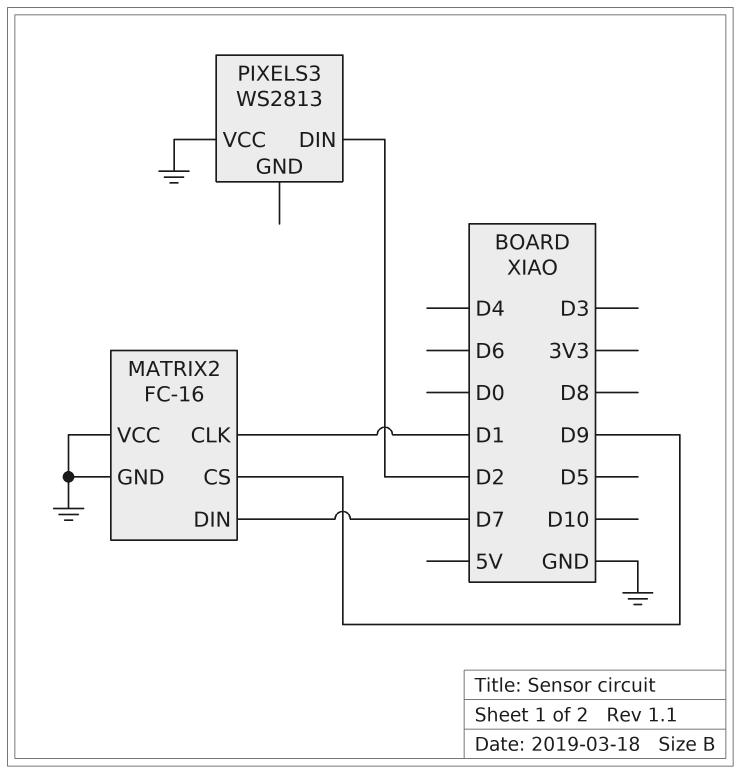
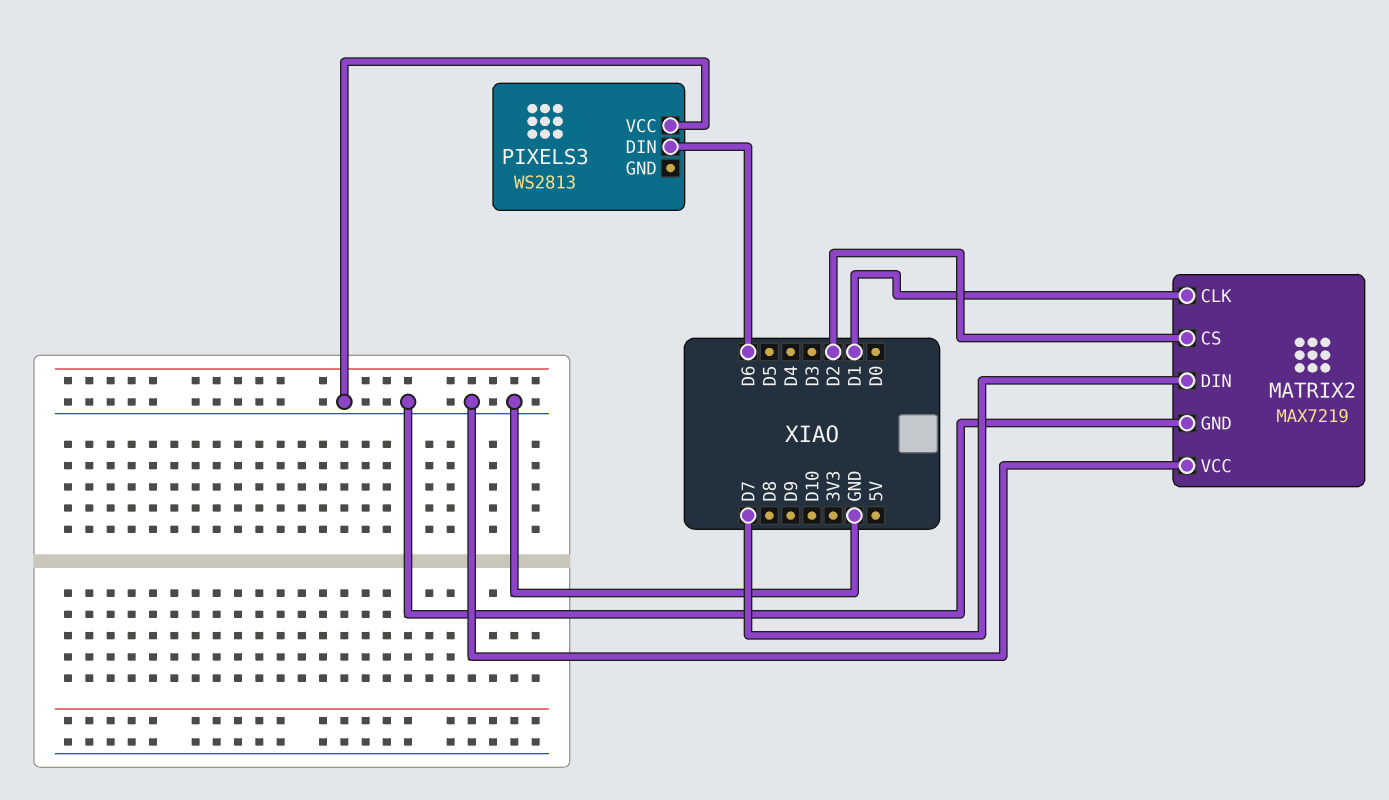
MATRIX2: FC-16 -> MAX7219
MATRIX2 pin CS: D9 -> D2
PIXELS3 pin DIN: D2 -> D6

